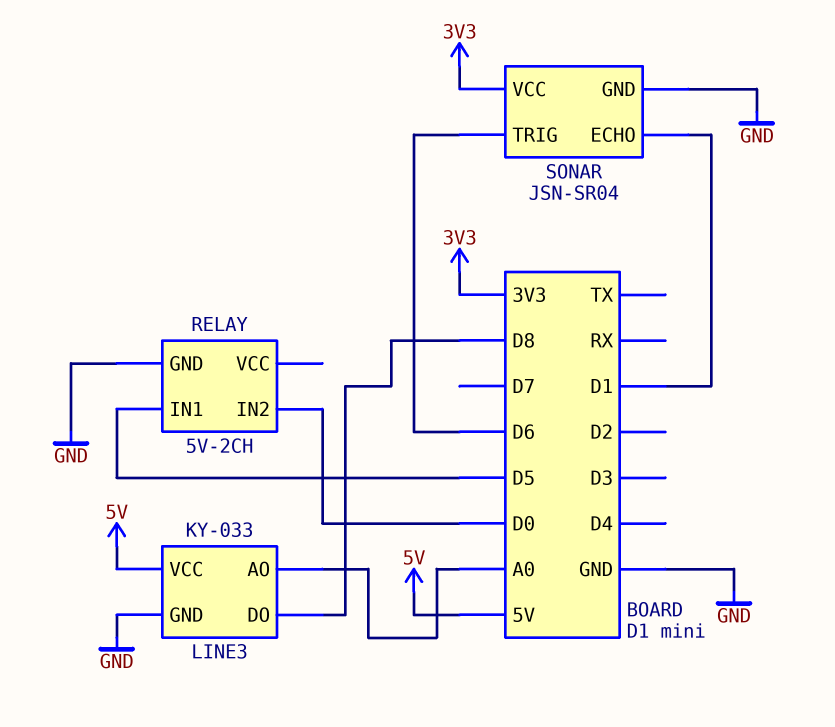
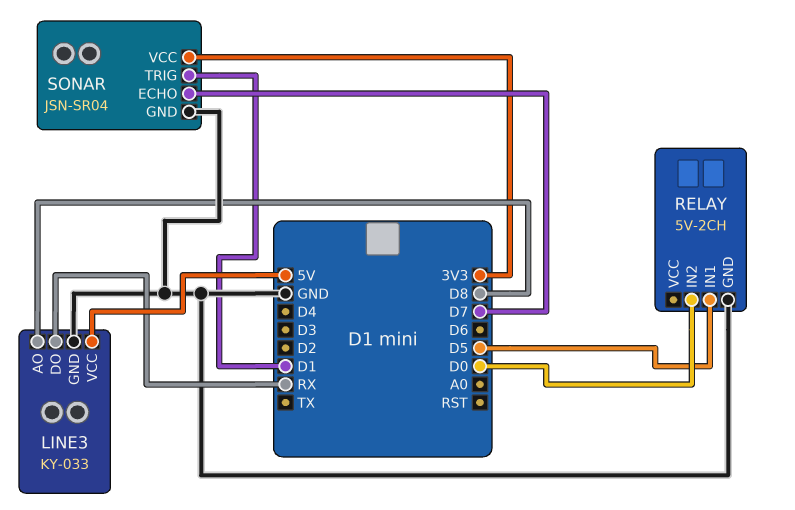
LINE3 pin AO: A0 -> D8
LINE3 pin DO: D8 -> RX
SONAR pin ECHO: D1 -> D7
SONAR pin TRIG: D6 -> D1

